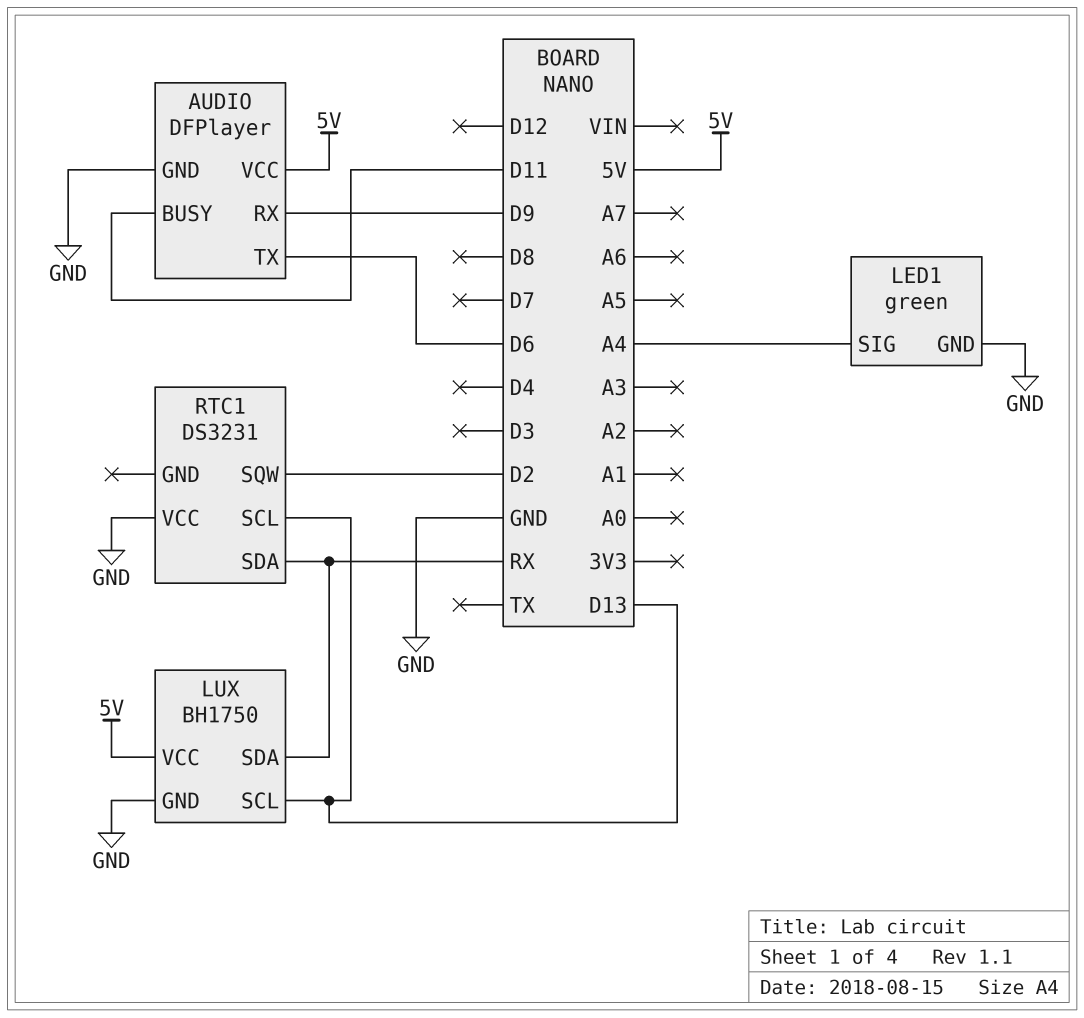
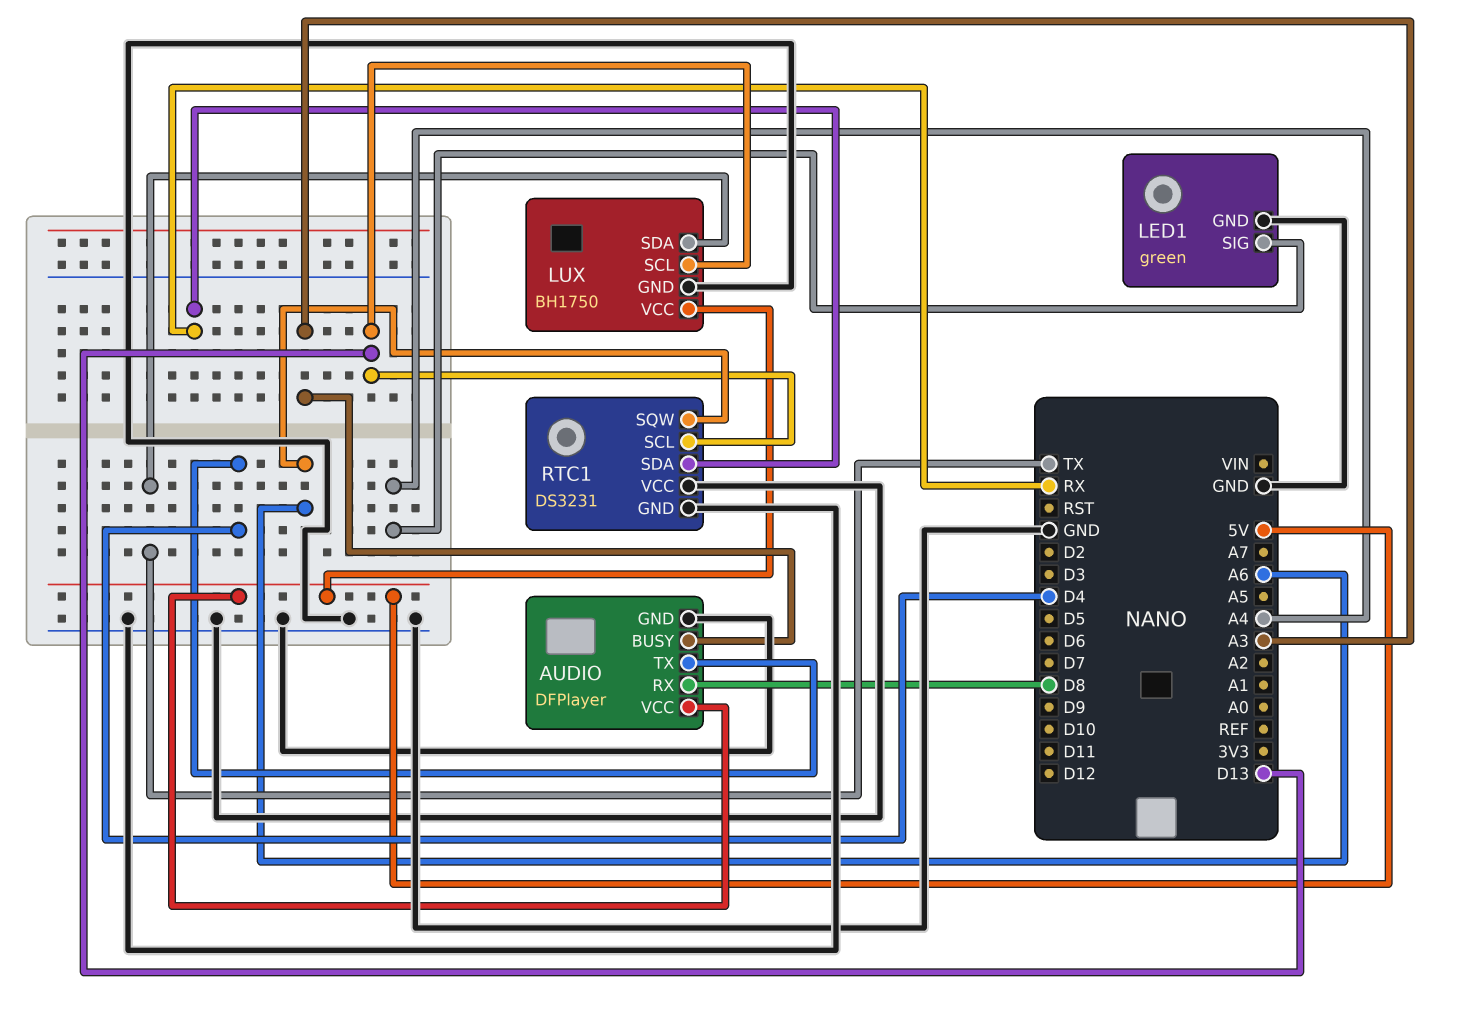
AUDIO pin BUSY: D11 -> A3
AUDIO pin RX: D9 -> D8
AUDIO pin TX: D6 -> D4
LUX pin SDA: RX -> TX
RTC1 pin GND: none -> GND
RTC1 pin SQW: D2 -> A6

